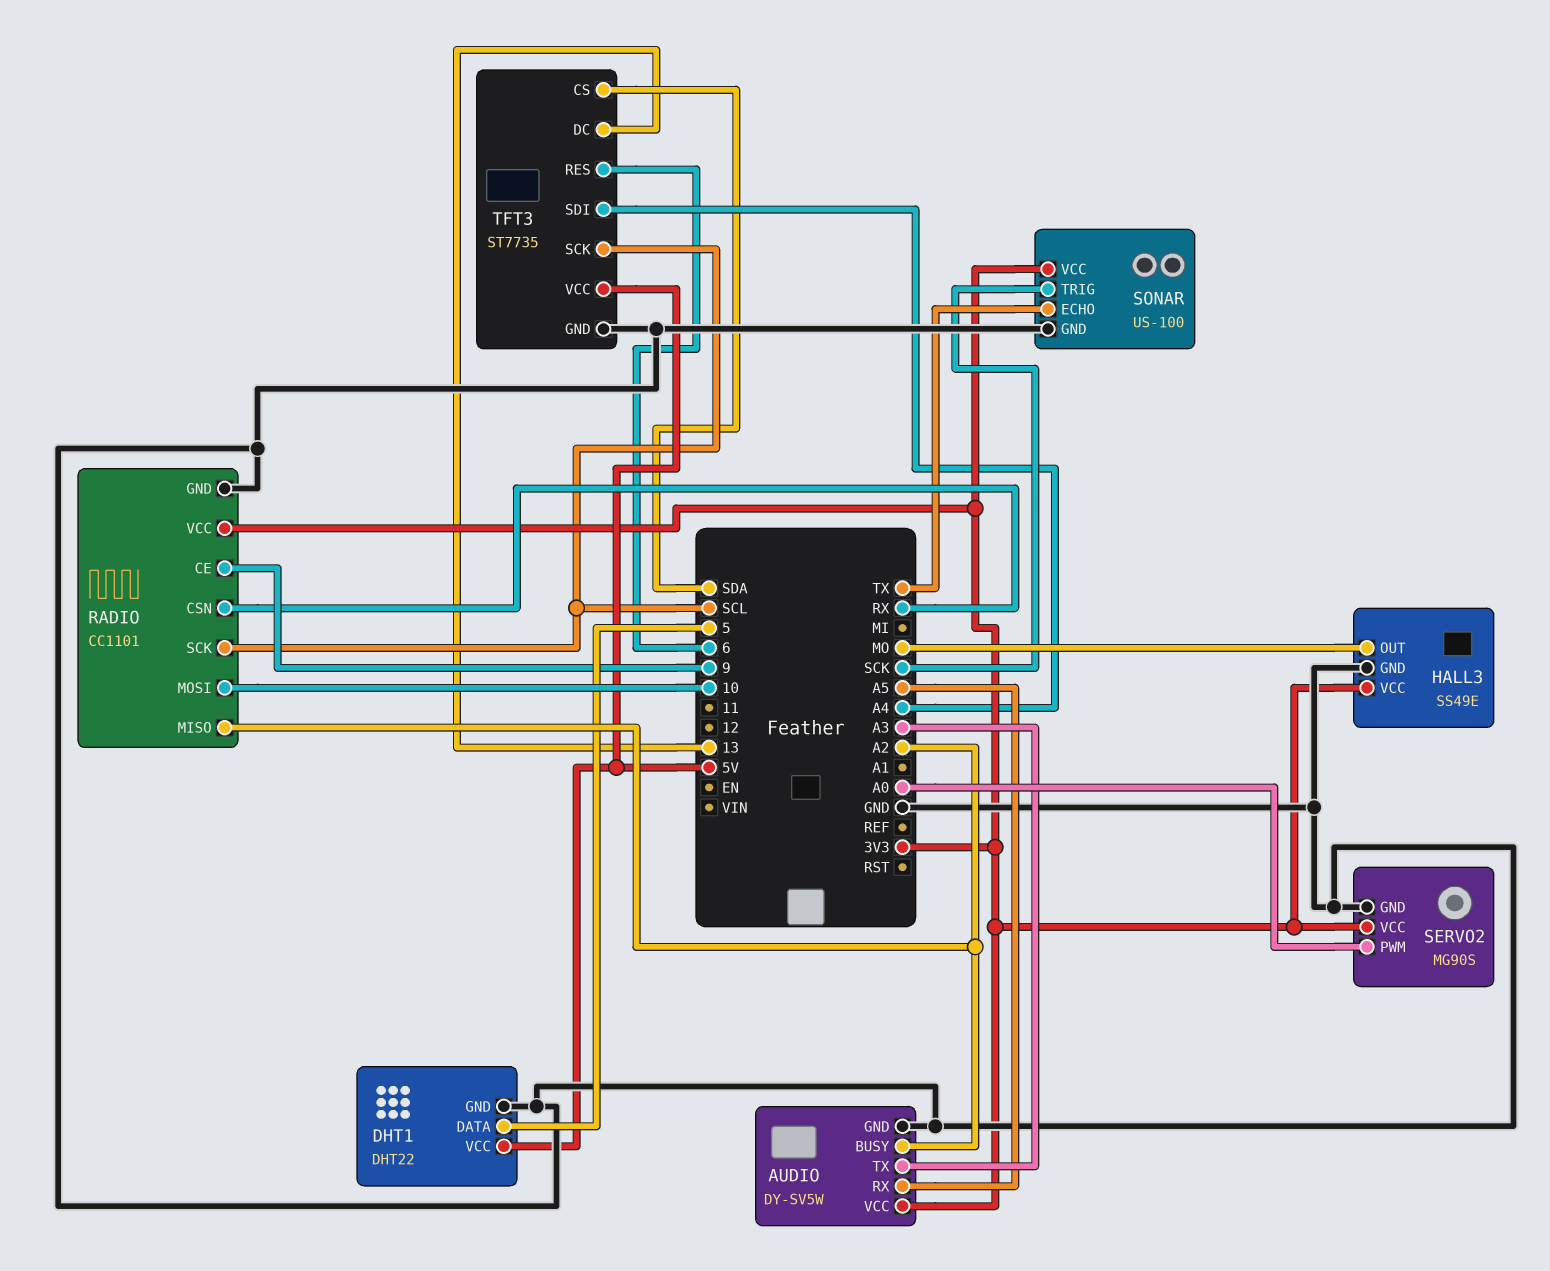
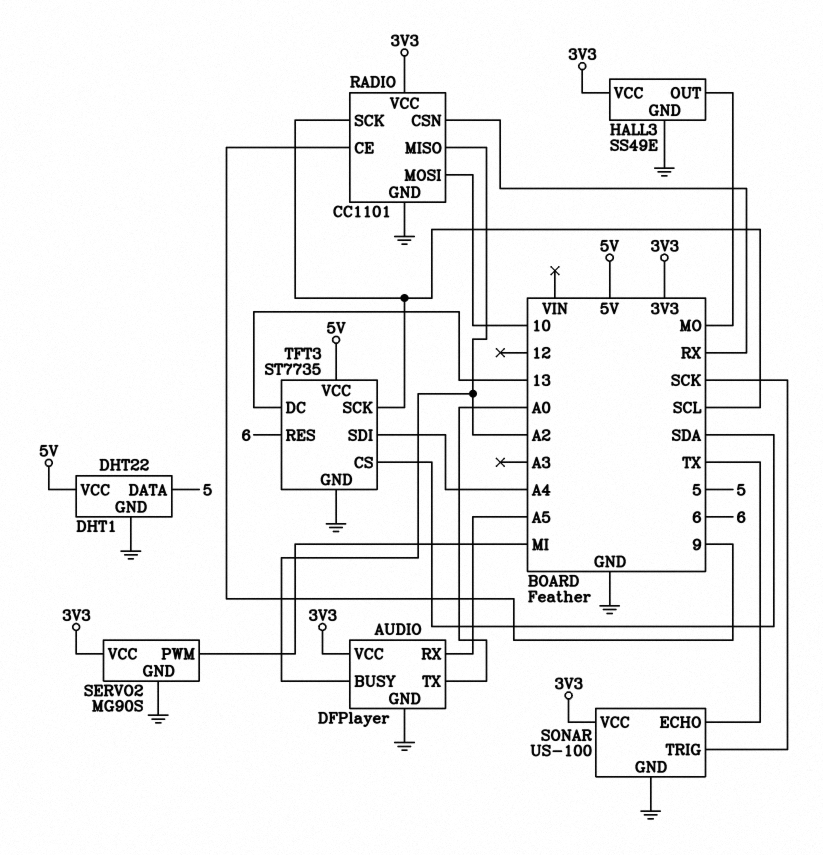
AUDIO: DY-SV5W -> DFPlayer
AUDIO pin TX: A3 -> A0
SERVO2 pin PWM: A0 -> MI

